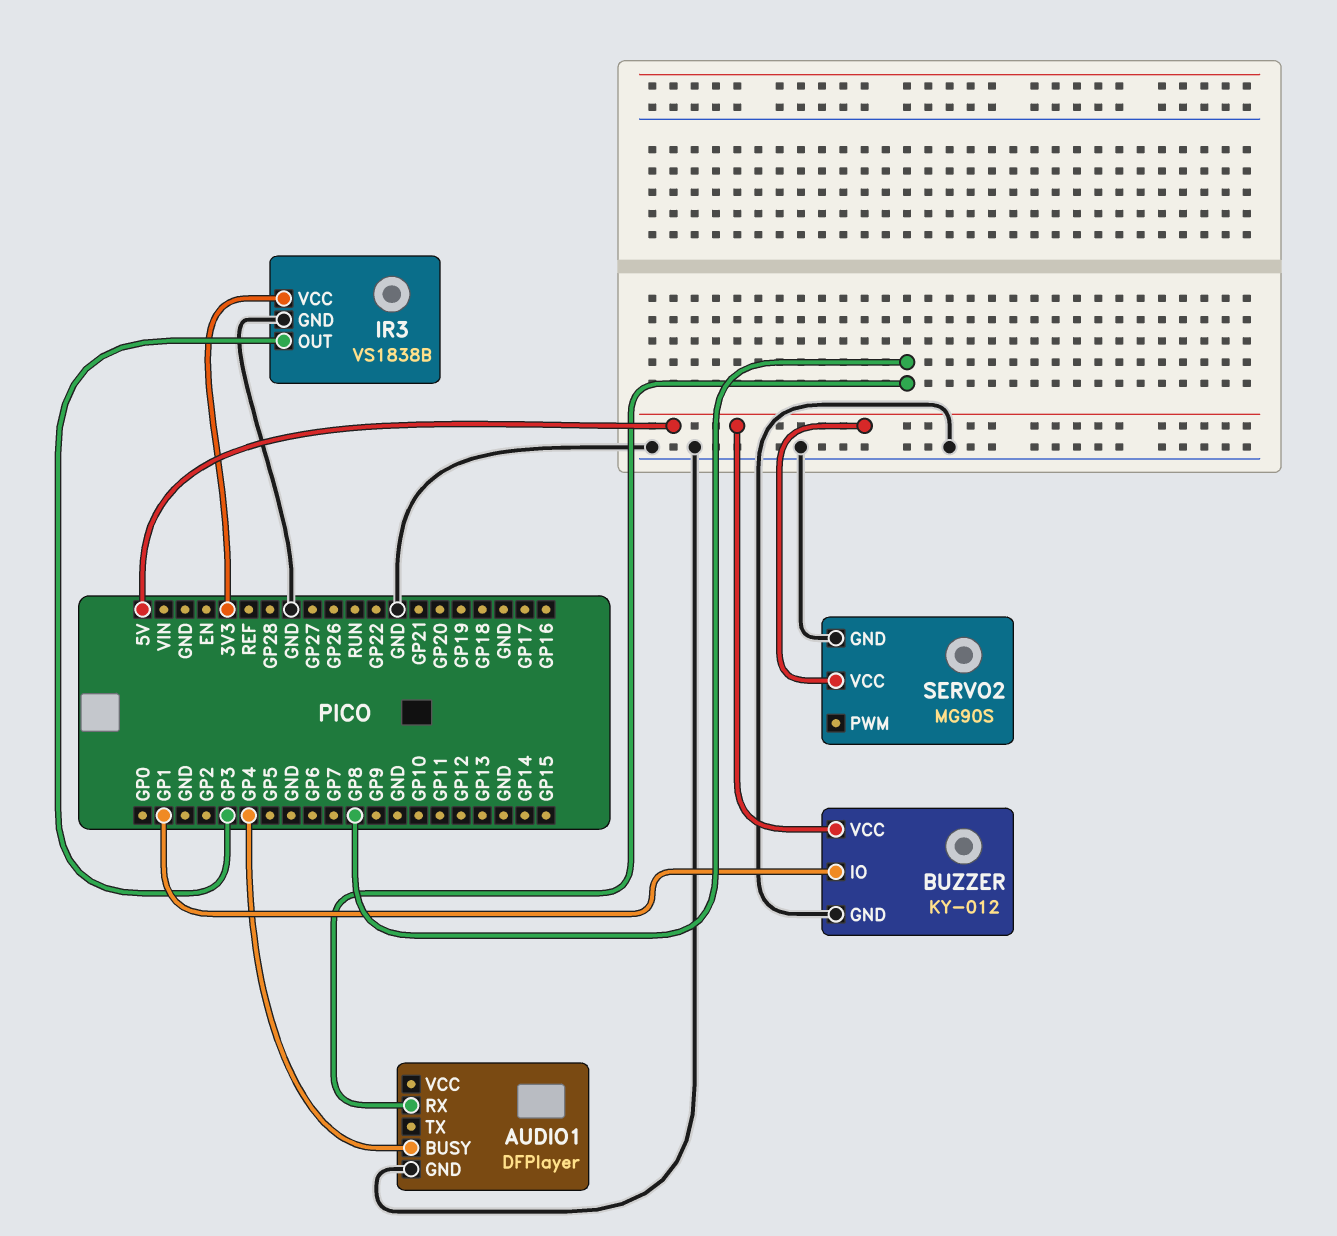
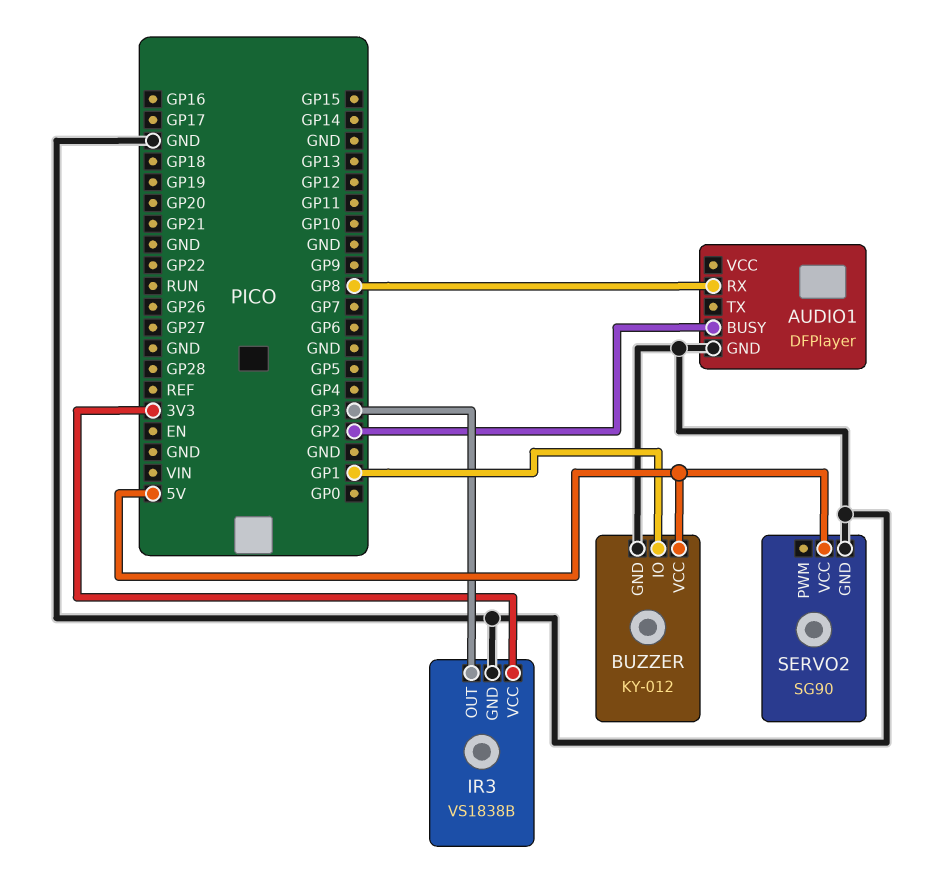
AUDIO1 pin BUSY: GP4 -> GP2
SERVO2: MG90S -> SG90

